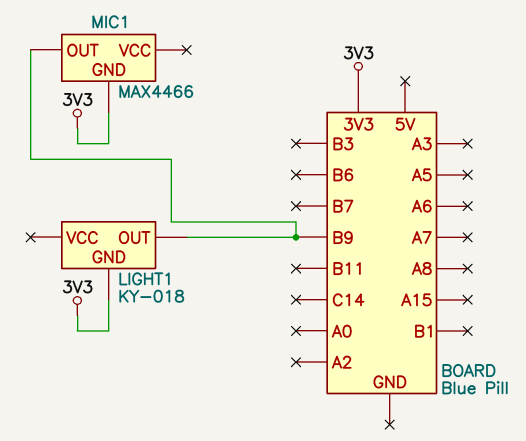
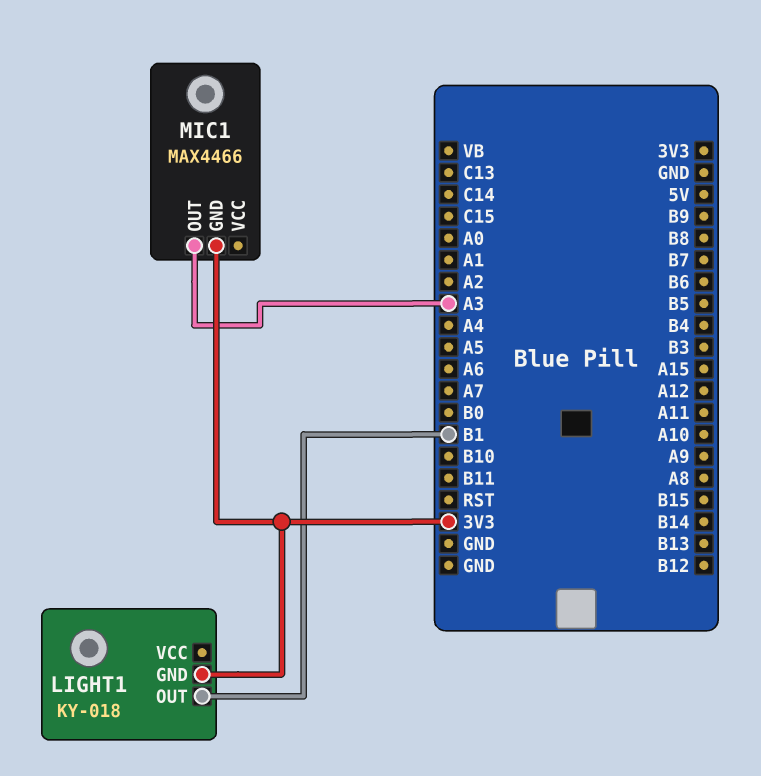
LIGHT1 pin OUT: B9 -> B1
MIC1 pin OUT: B9 -> A3

